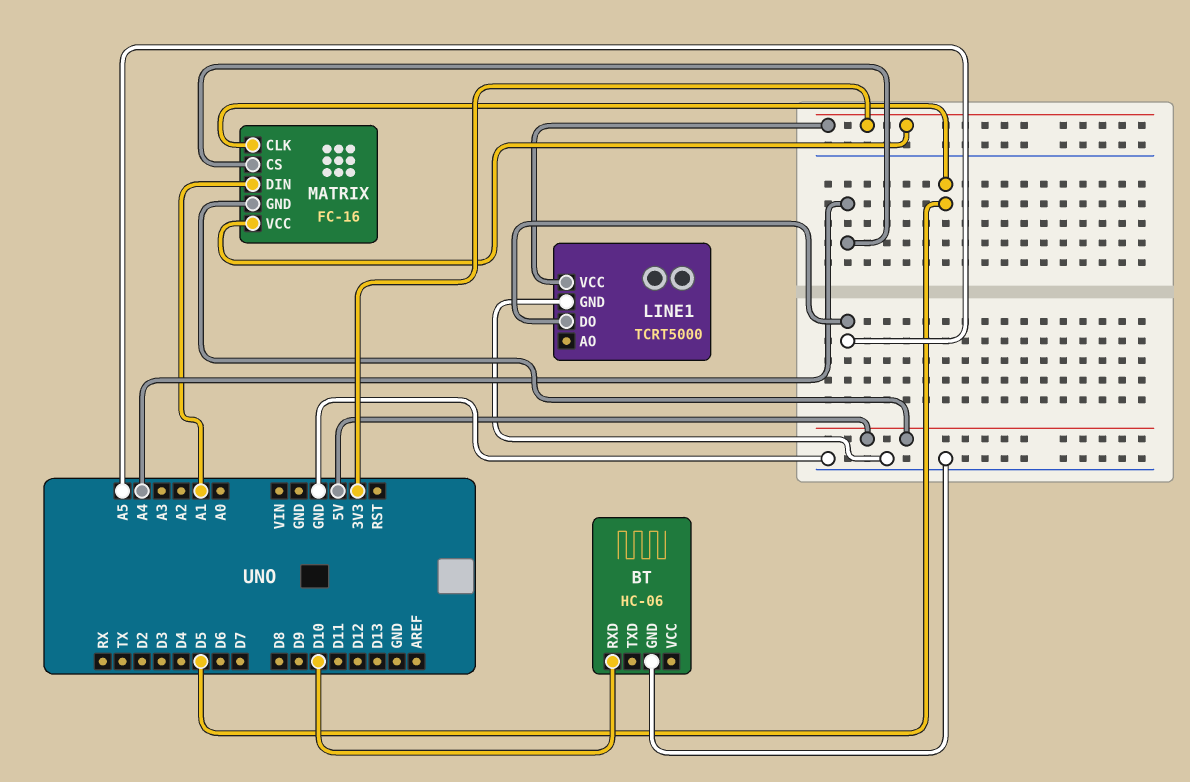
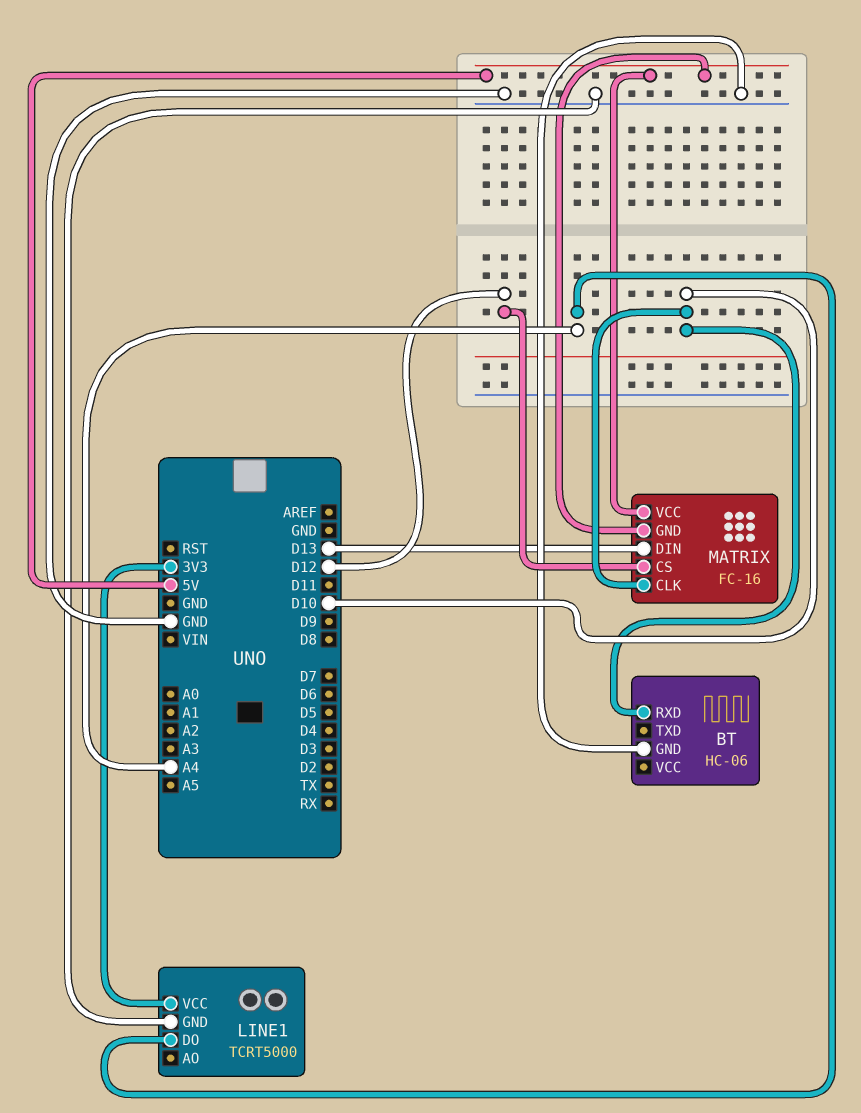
LINE1 pin DO: A5 -> A4
MATRIX pin CLK: D5 -> D10
MATRIX pin CS: A4 -> D12
MATRIX pin DIN: A1 -> D13
MATRIX pin VCC: 3V3 -> 5V

